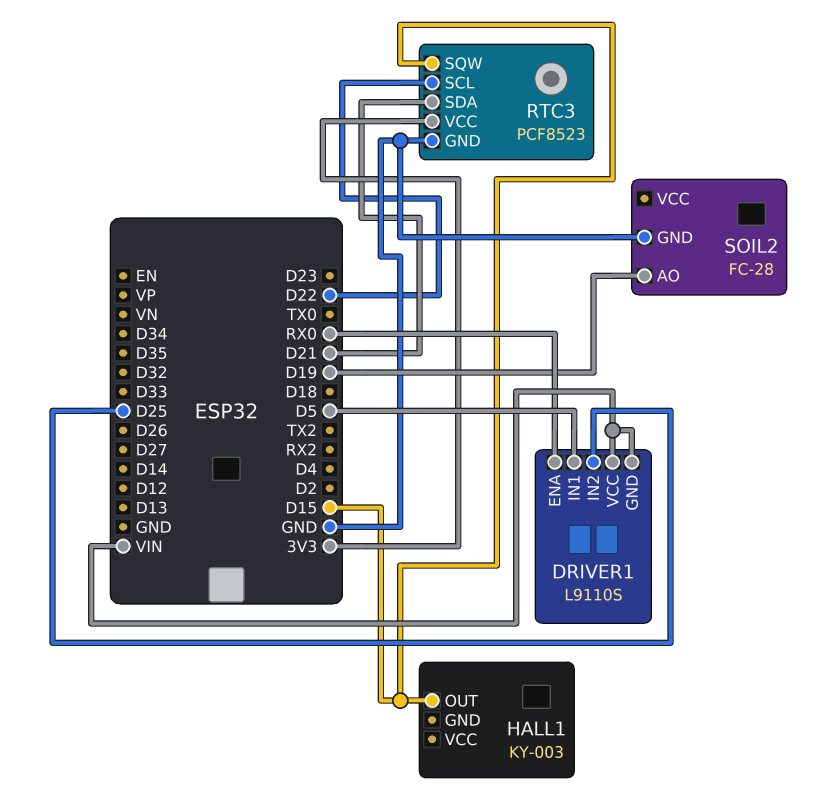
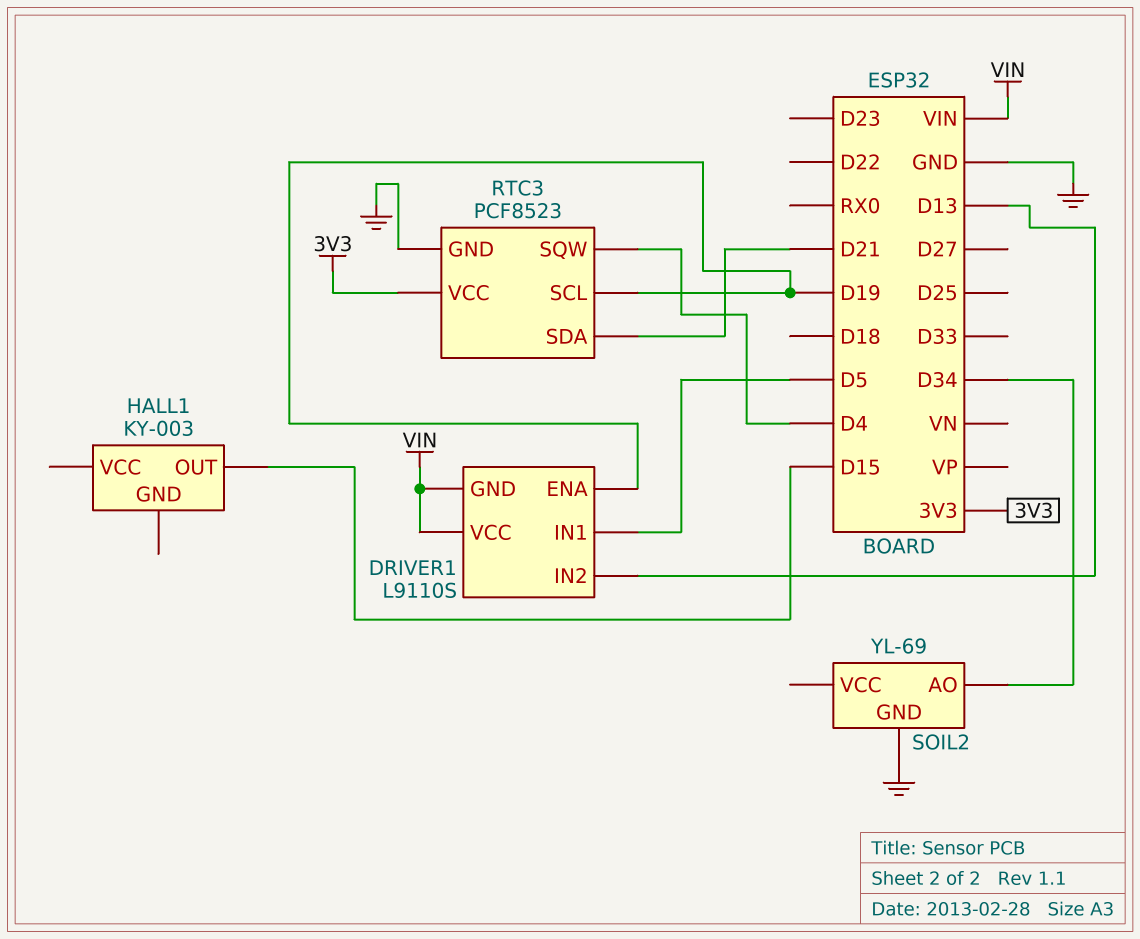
DRIVER1 pin ENA: RX0 -> D19
DRIVER1 pin IN2: D25 -> D13
RTC3 pin SCL: D22 -> D19
RTC3 pin SQW: D15 -> D4
SOIL2: FC-28 -> YL-69
SOIL2 pin AO: D19 -> D34

